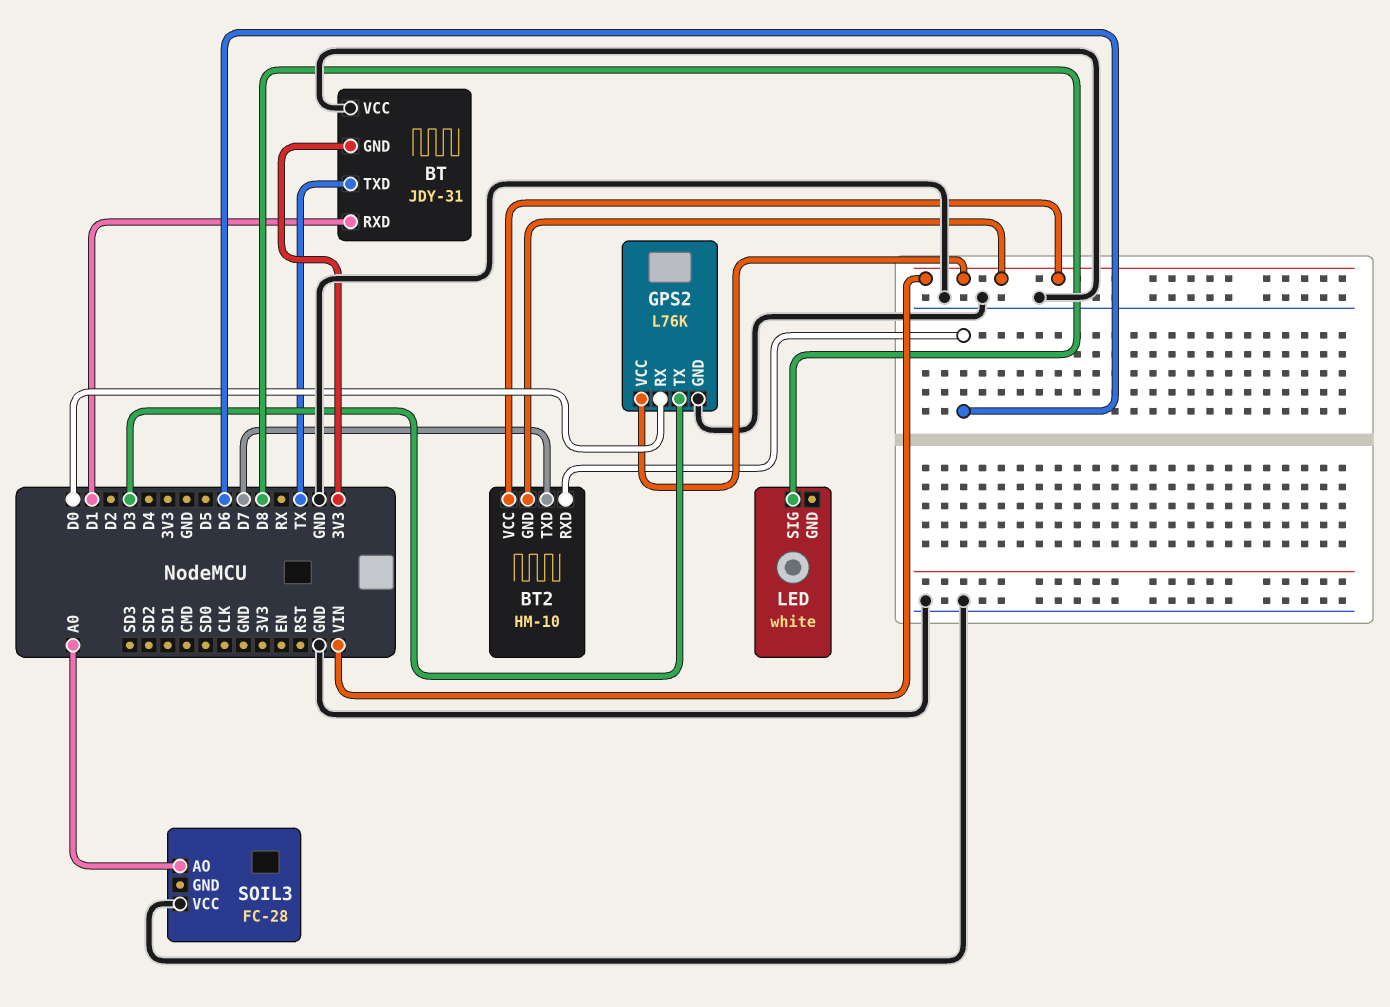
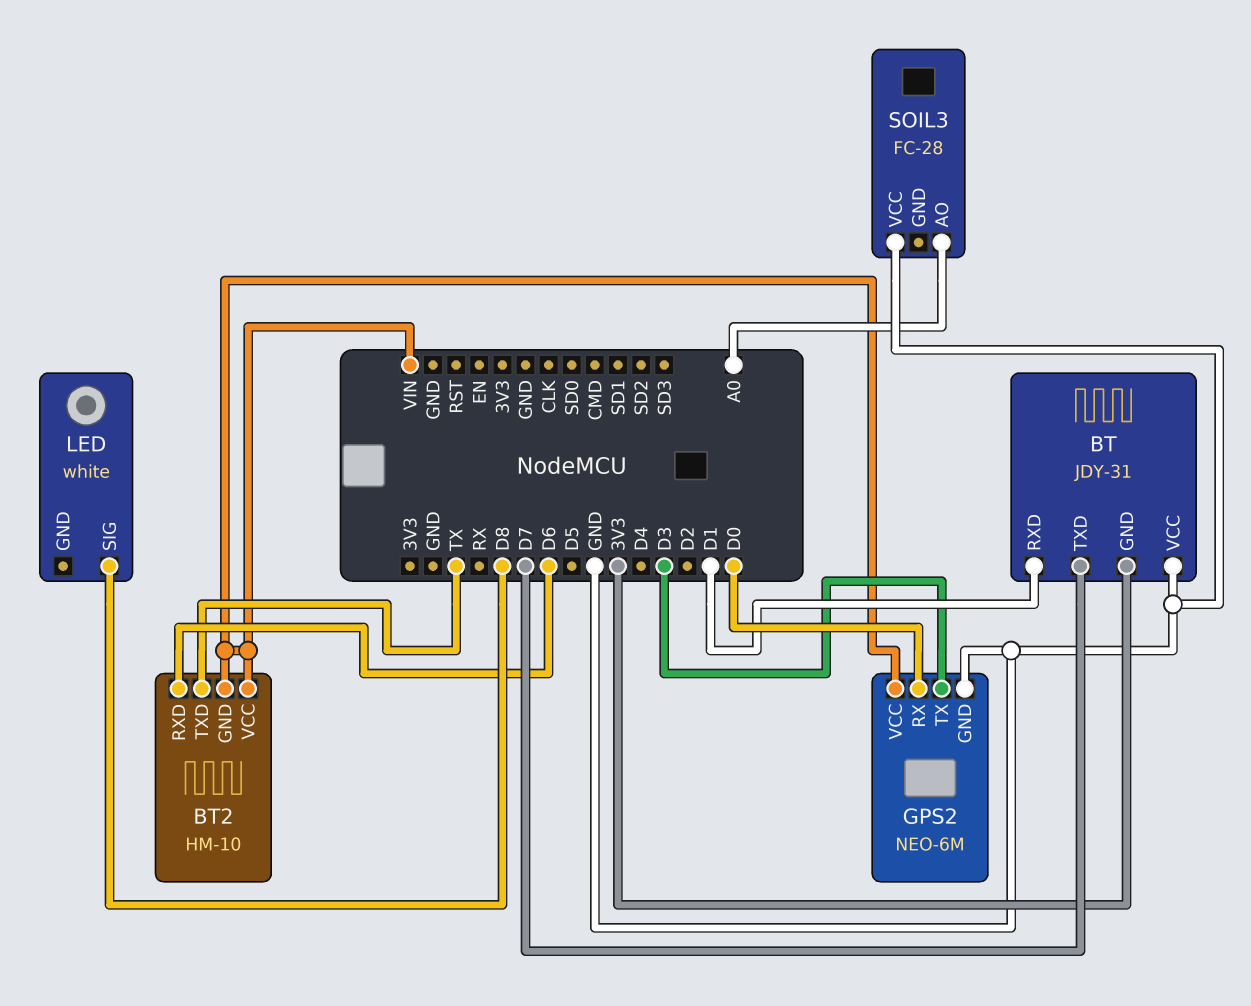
BT pin TXD: TX -> D7
BT2 pin TXD: D7 -> TX
GPS2: L76K -> NEO-6M

